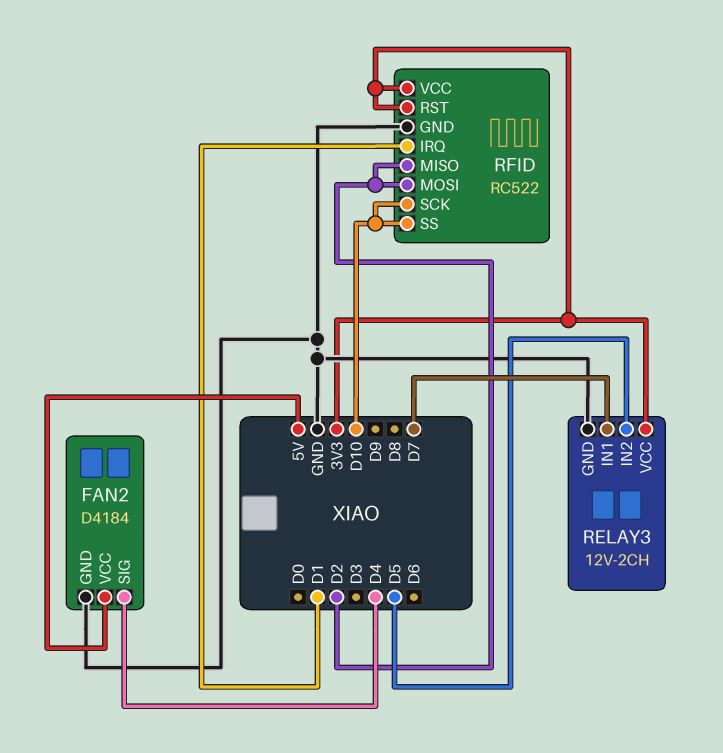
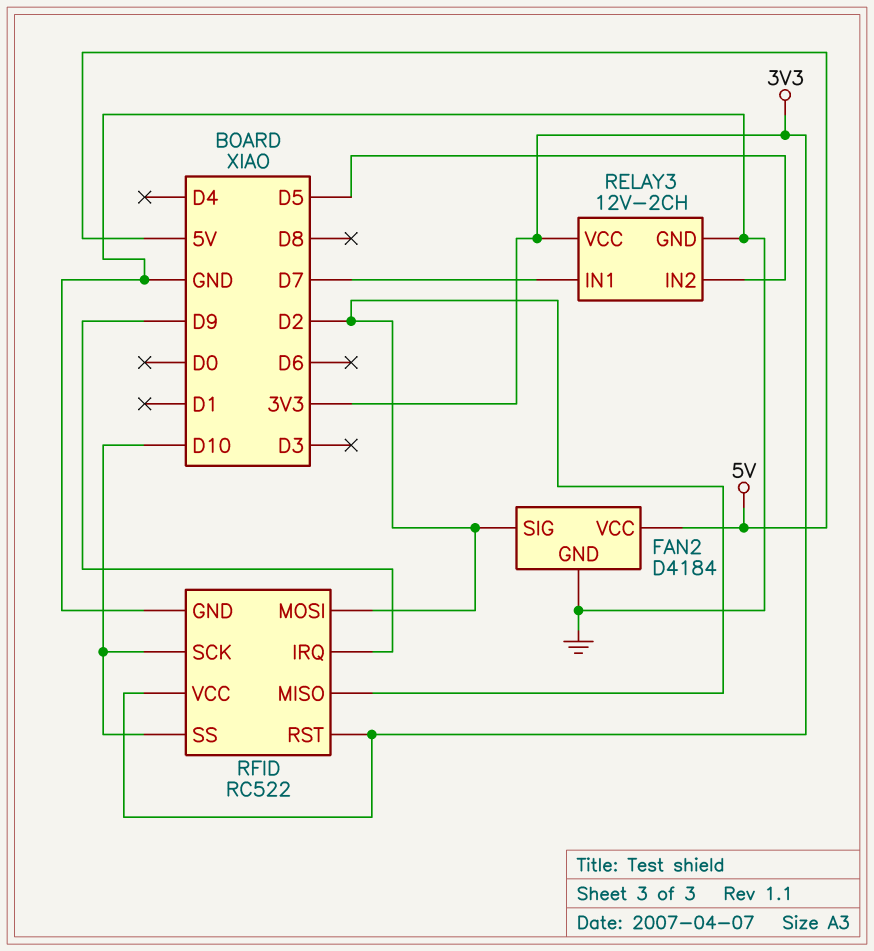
FAN2 pin SIG: D4 -> D2
RFID pin IRQ: D1 -> D9

